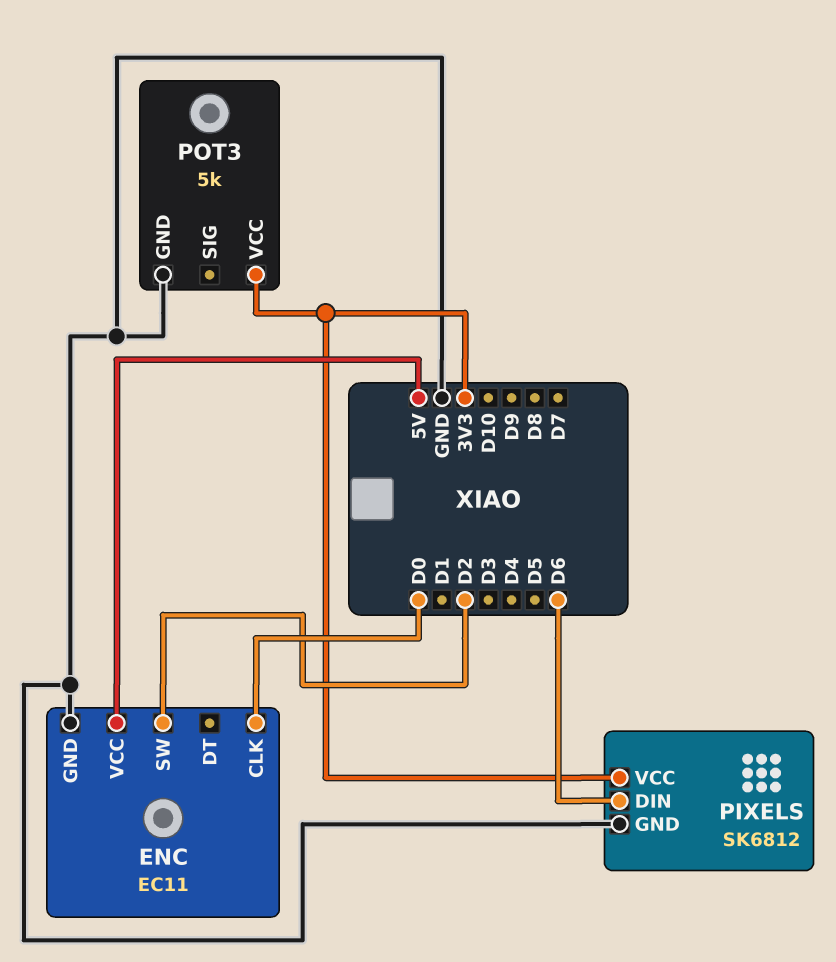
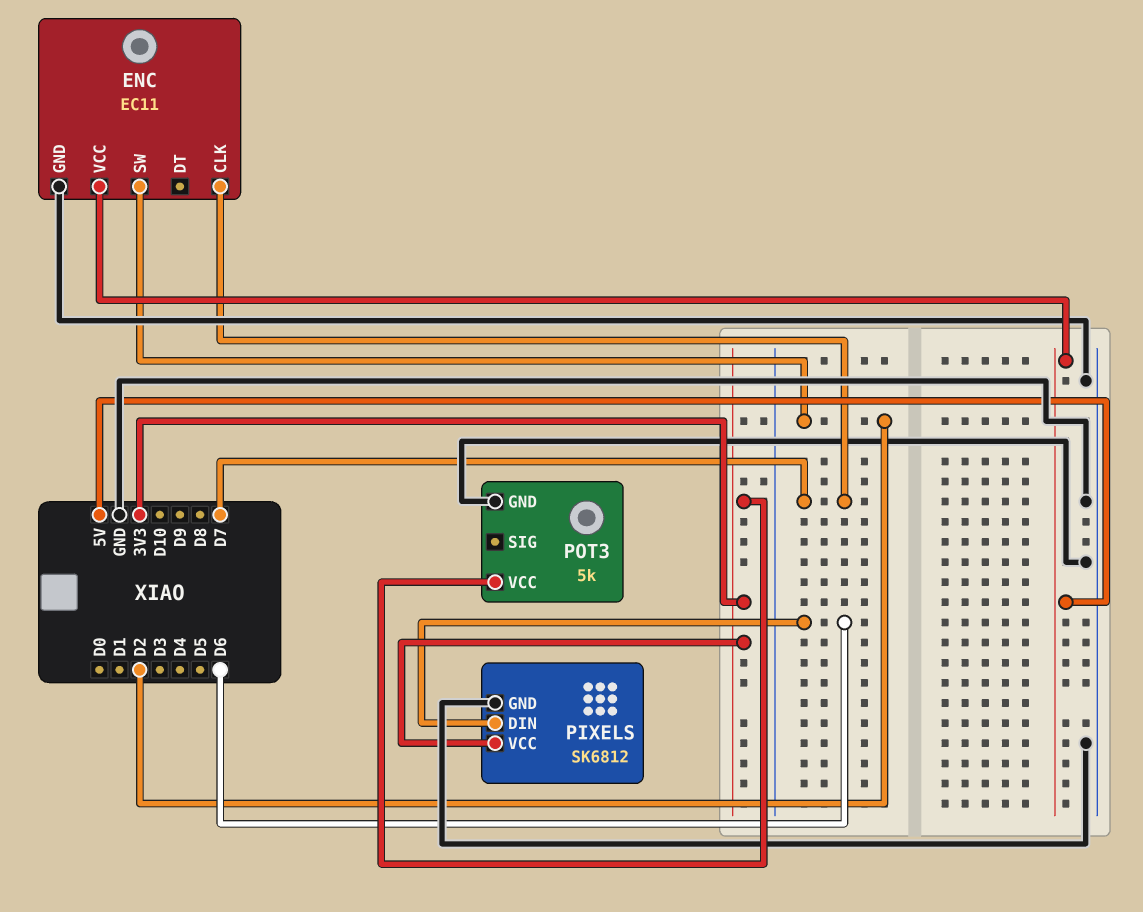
ENC pin CLK: D0 -> D7

